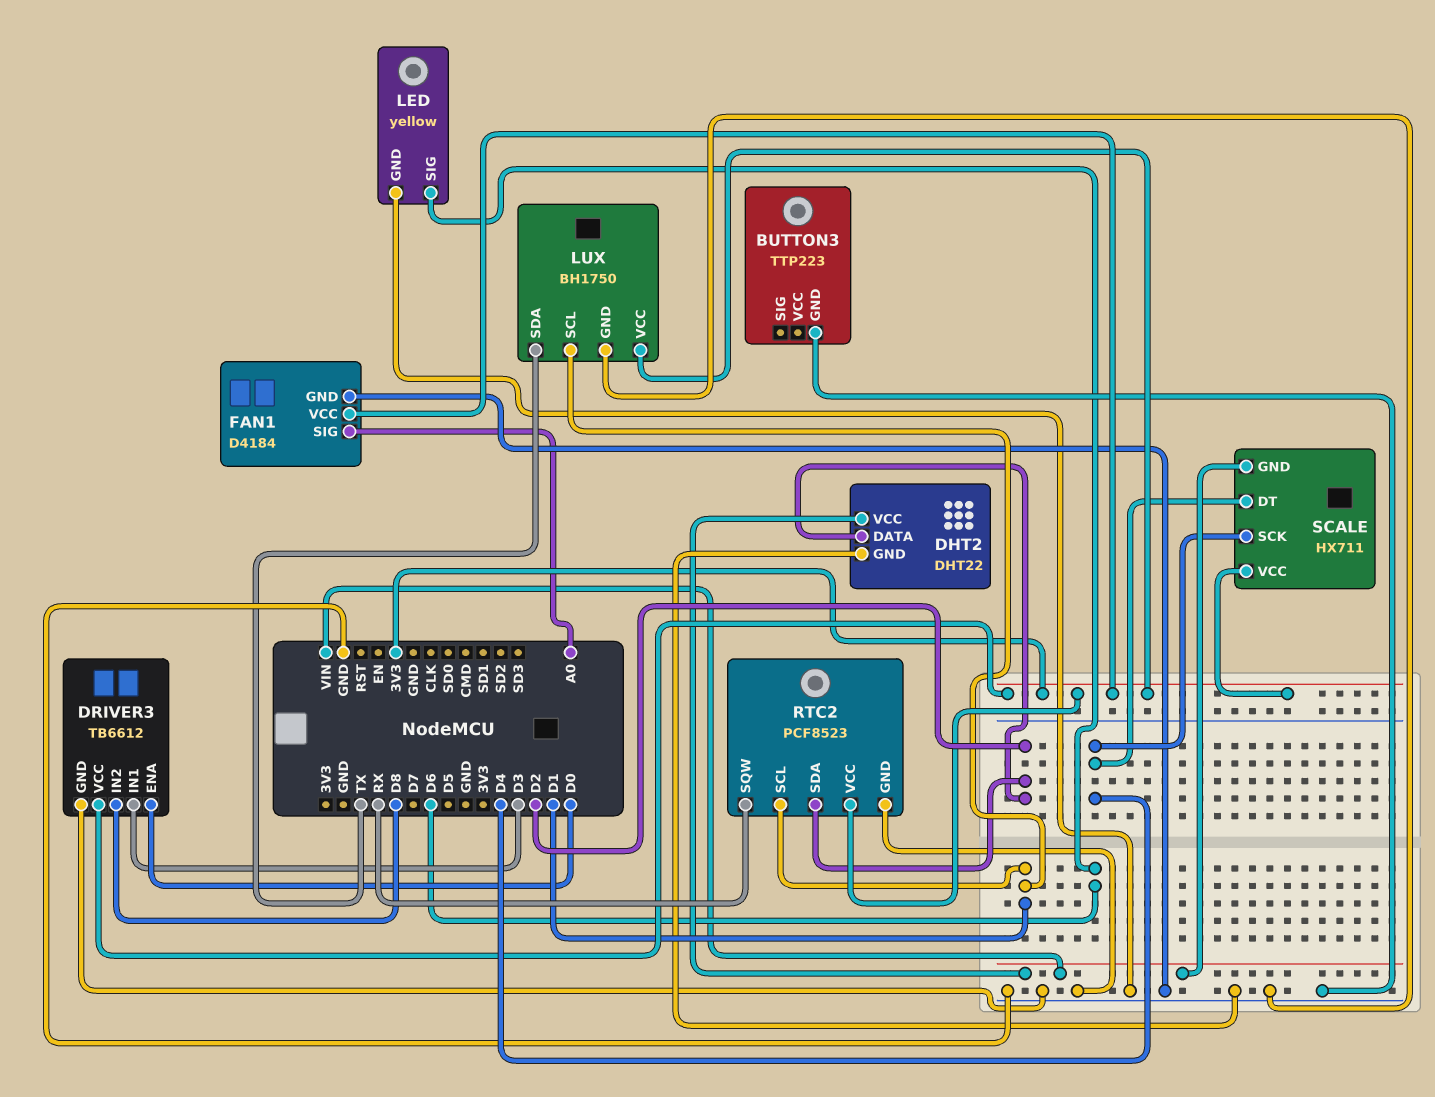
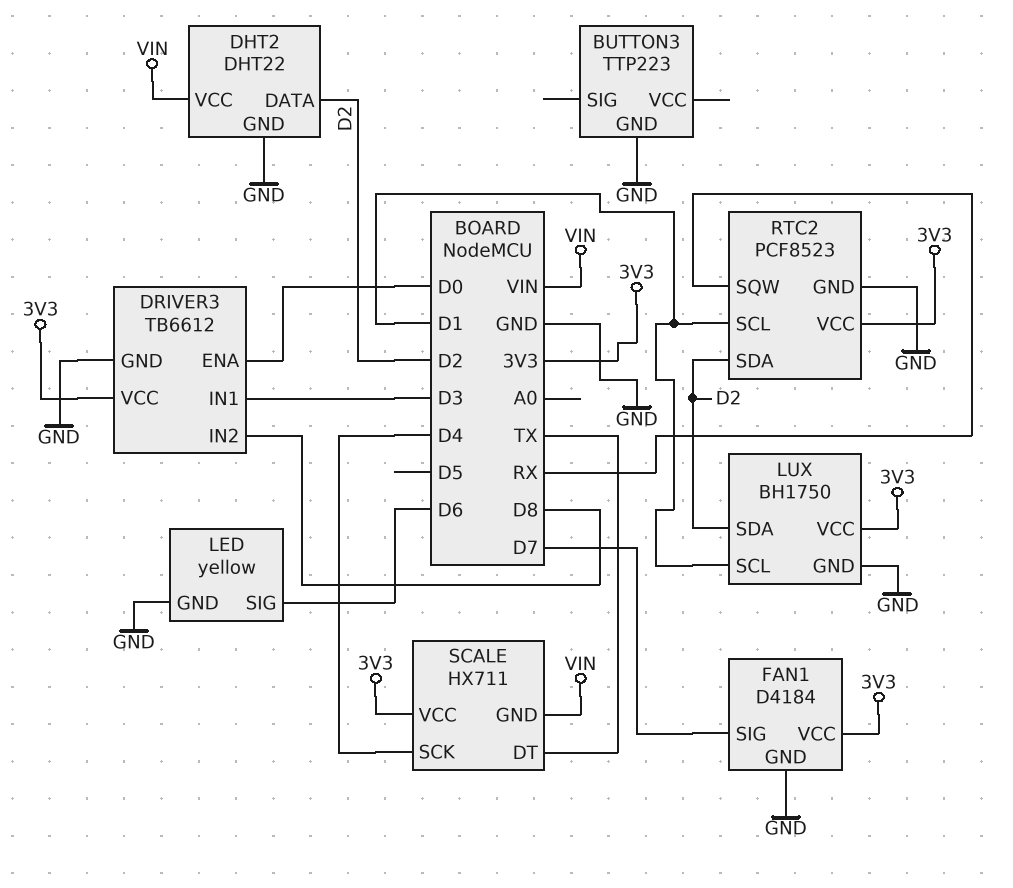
FAN1 pin SIG: A0 -> D7
LUX pin SDA: TX -> D2
SCALE pin DT: D4 -> TX

